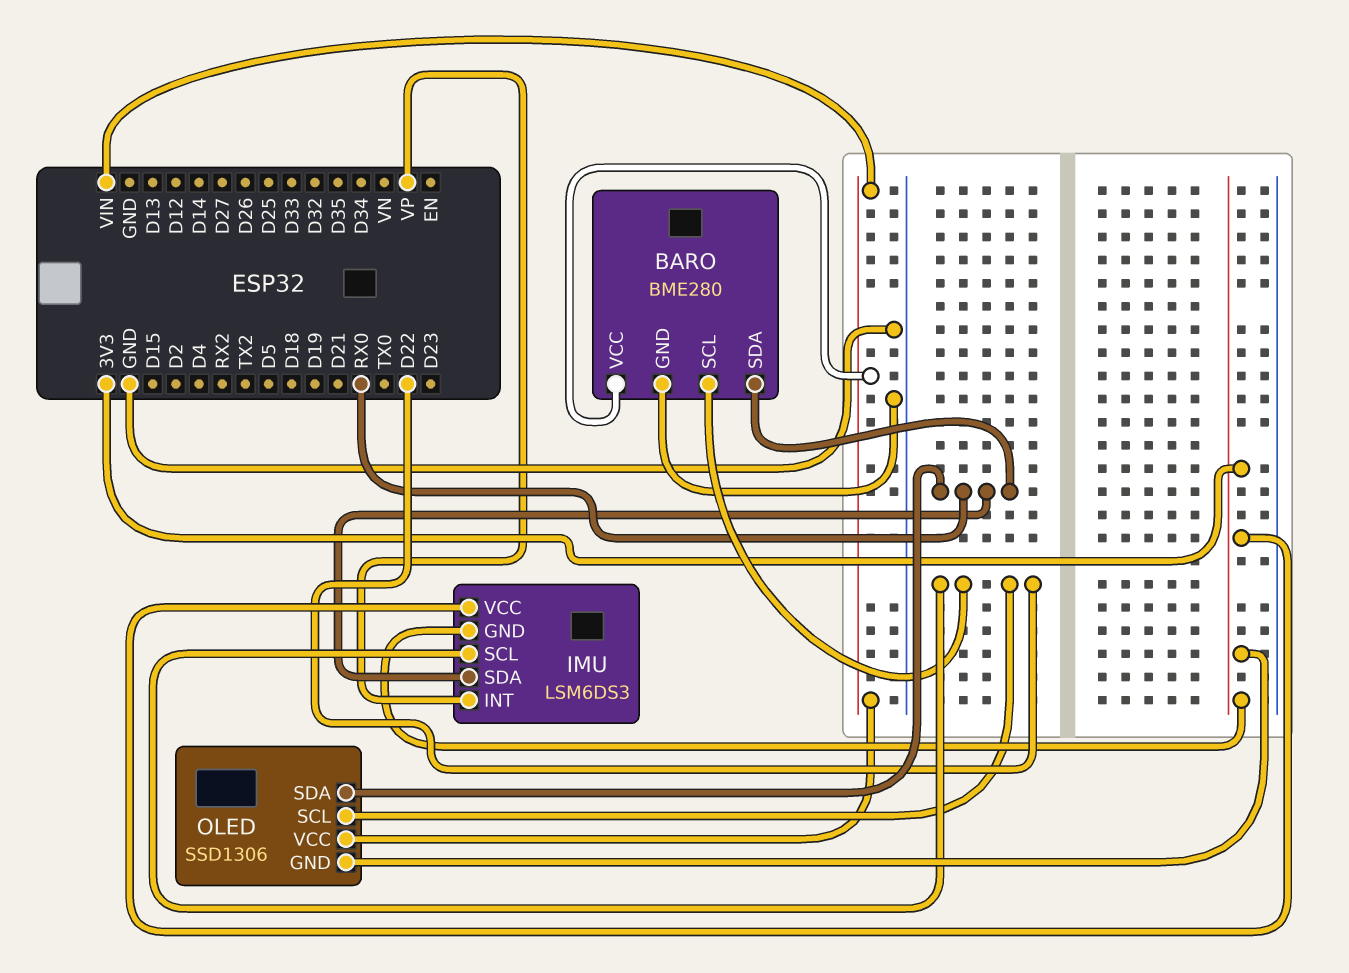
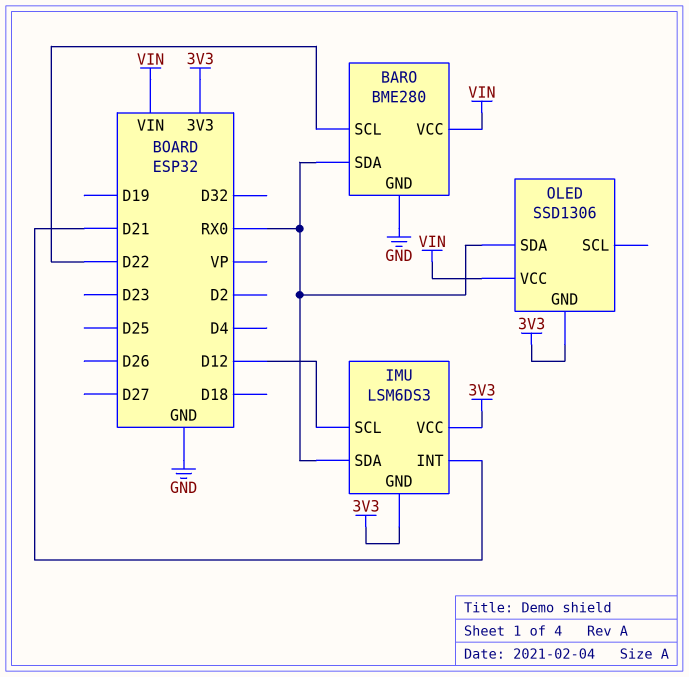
IMU pin INT: VP -> D21
IMU pin SCL: D22 -> D12
OLED pin SCL: D22 -> none

